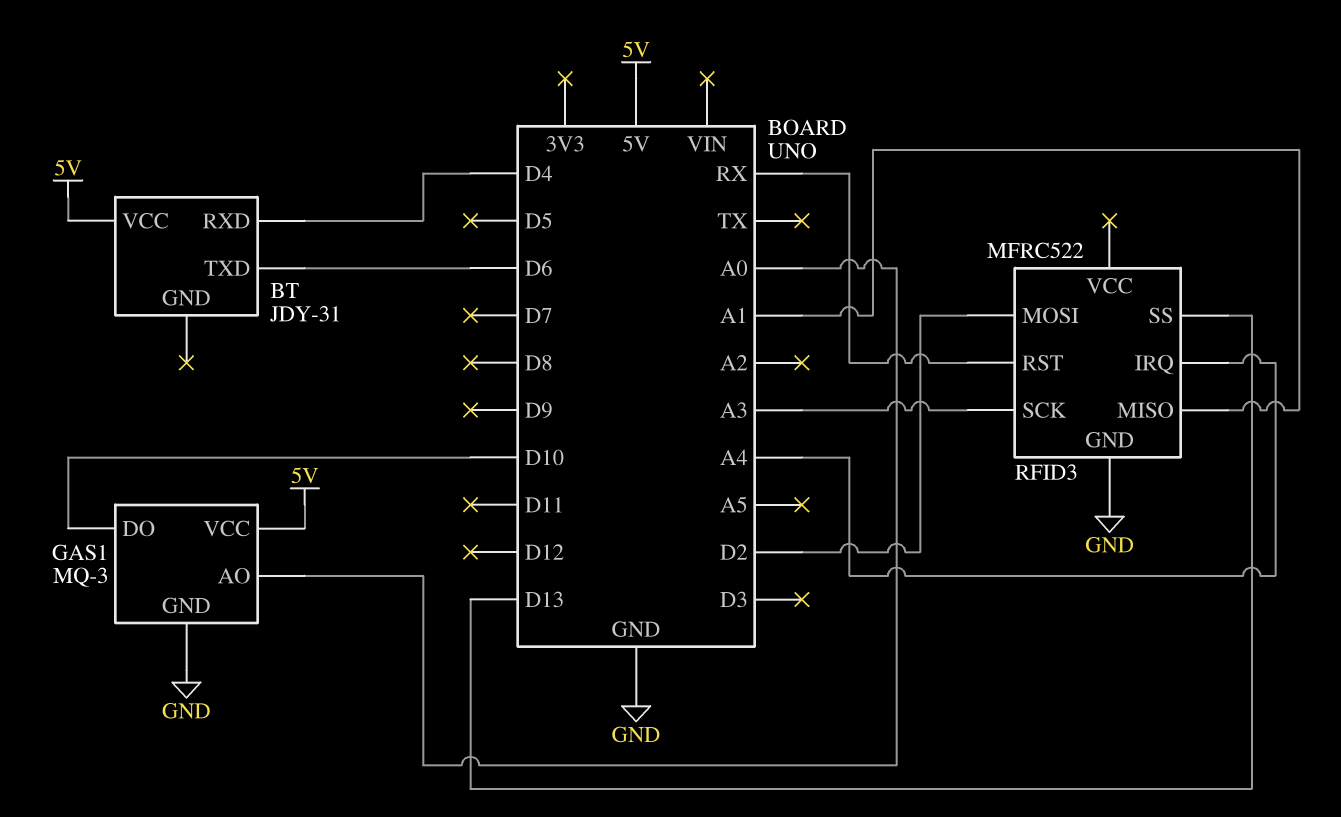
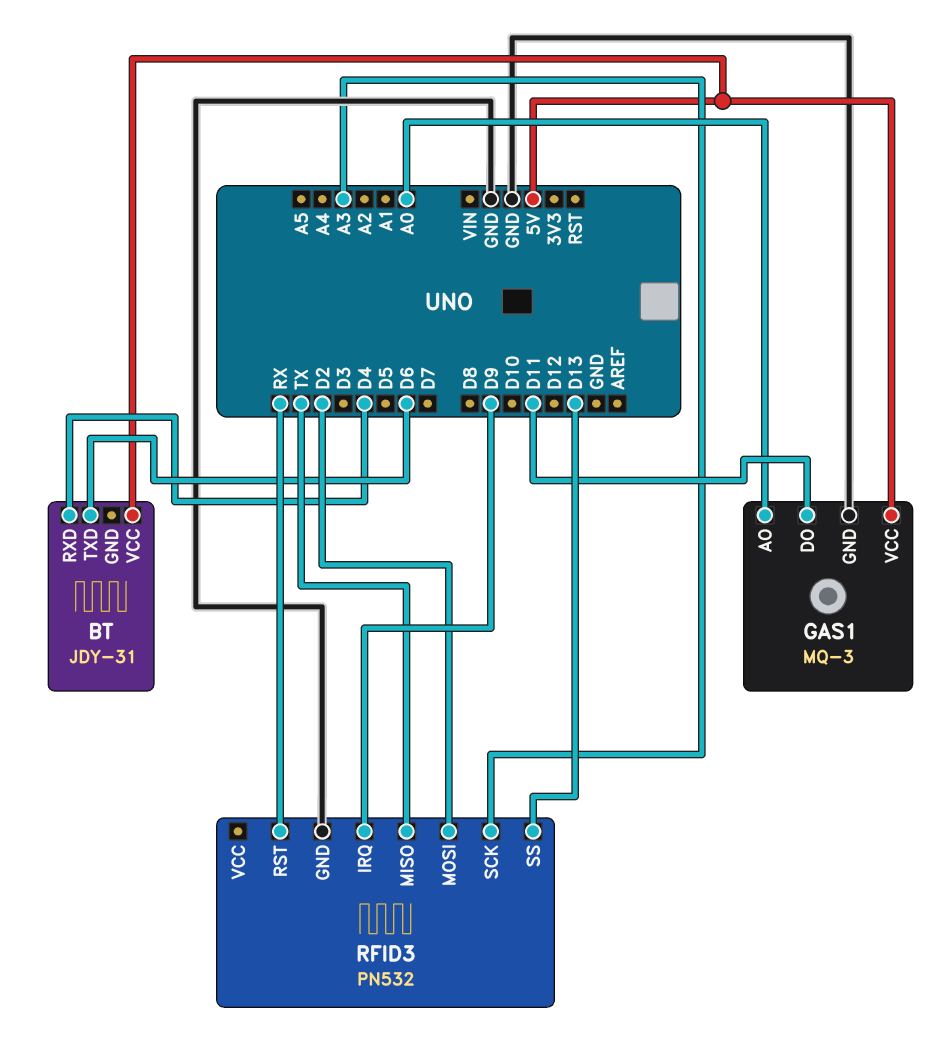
GAS1 pin DO: D10 -> D11
RFID3: MFRC522 -> PN532
RFID3 pin IRQ: A4 -> D9
RFID3 pin MISO: A1 -> TX

